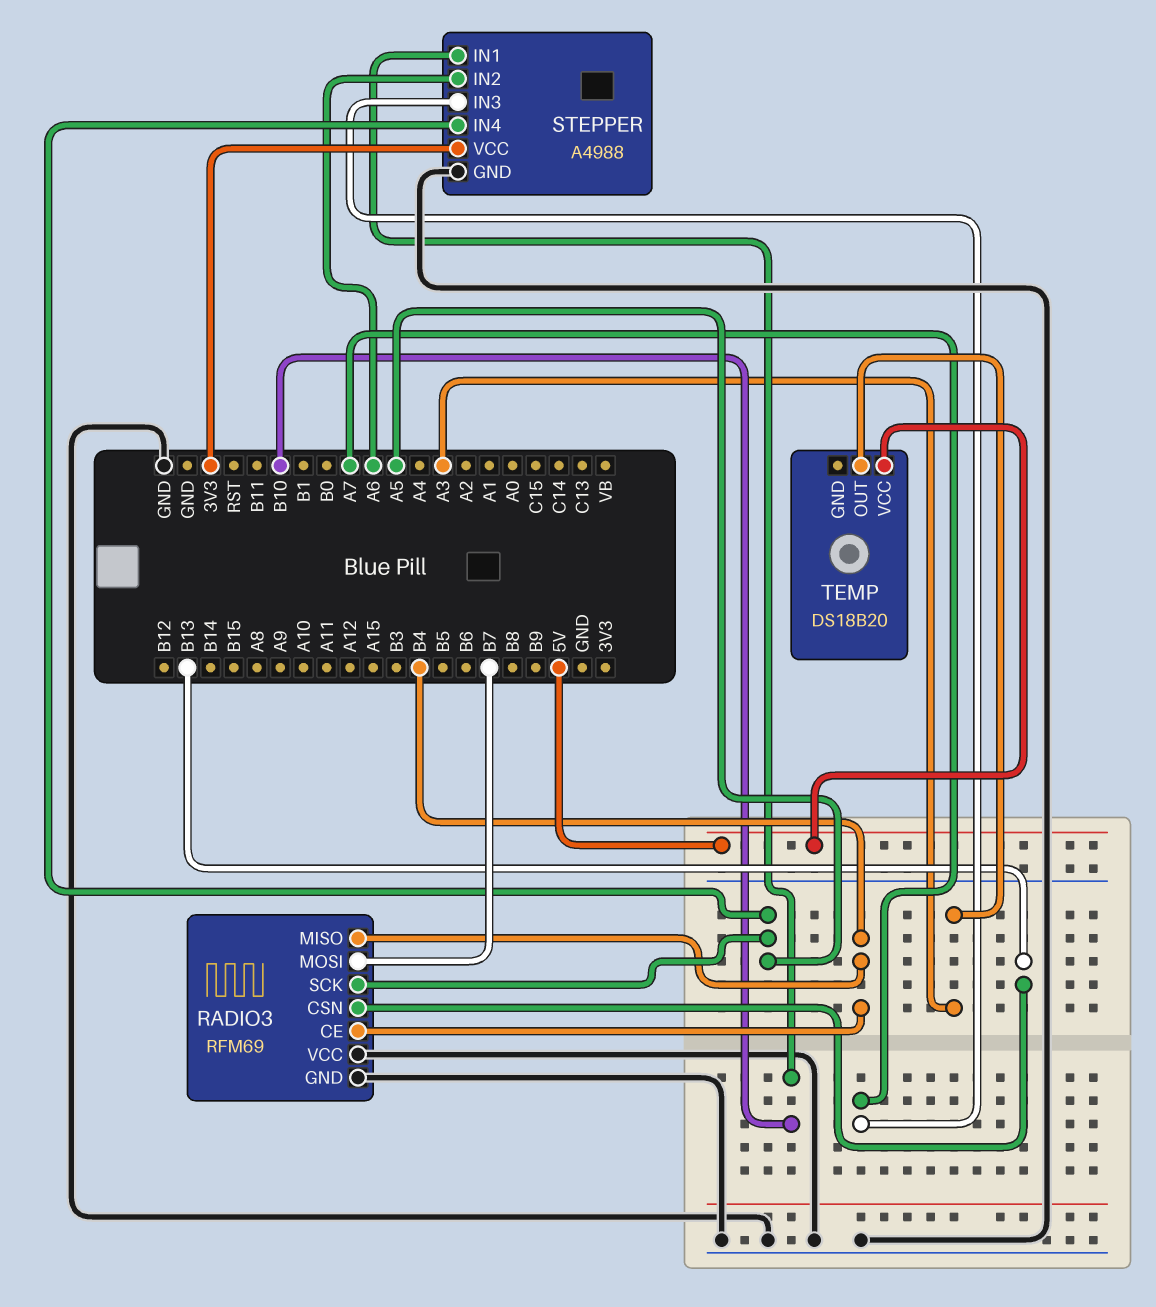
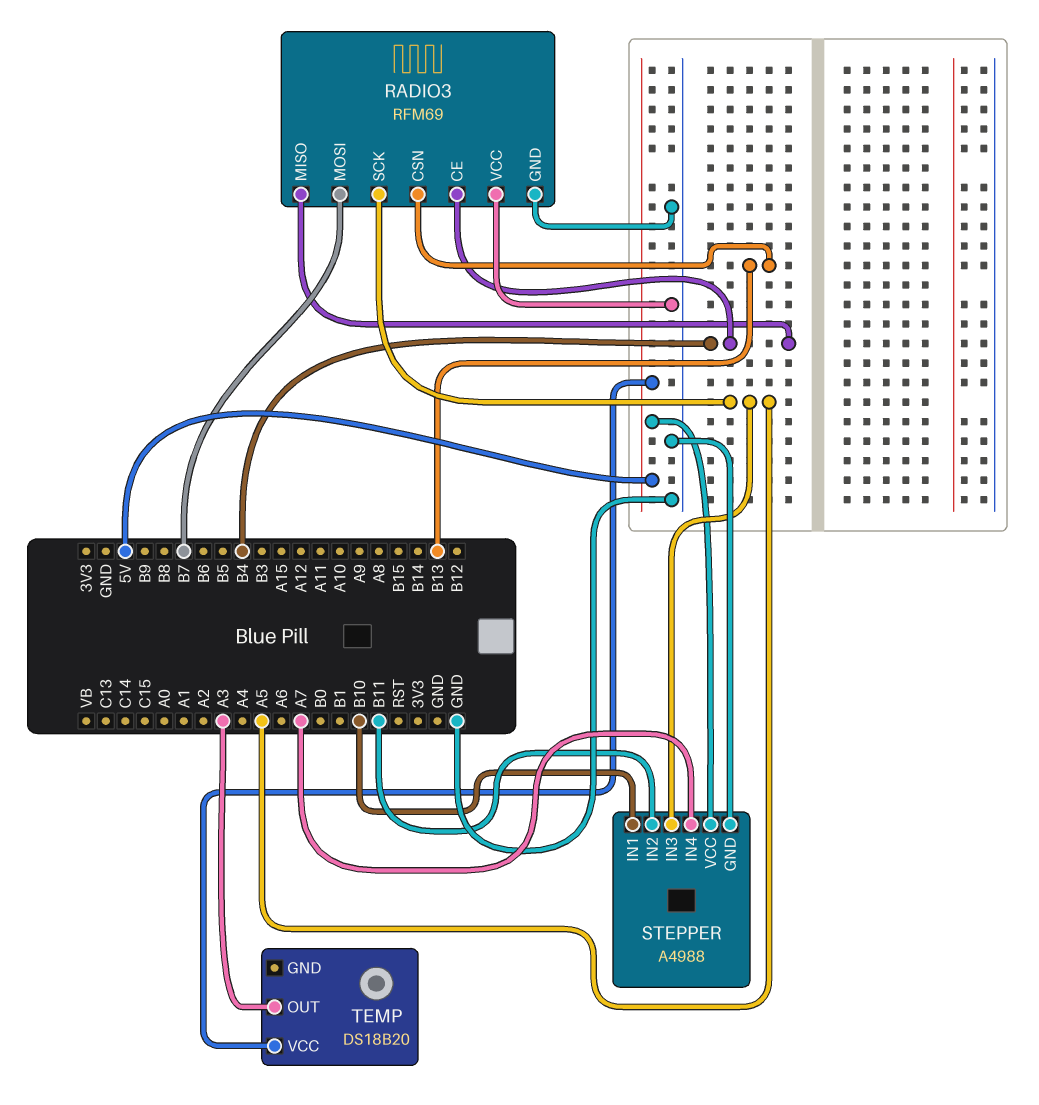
STEPPER pin IN2: A6 -> B11
STEPPER pin IN3: A7 -> A5
STEPPER pin IN4: A5 -> A7
STEPPER pin VCC: 3V3 -> 5V

